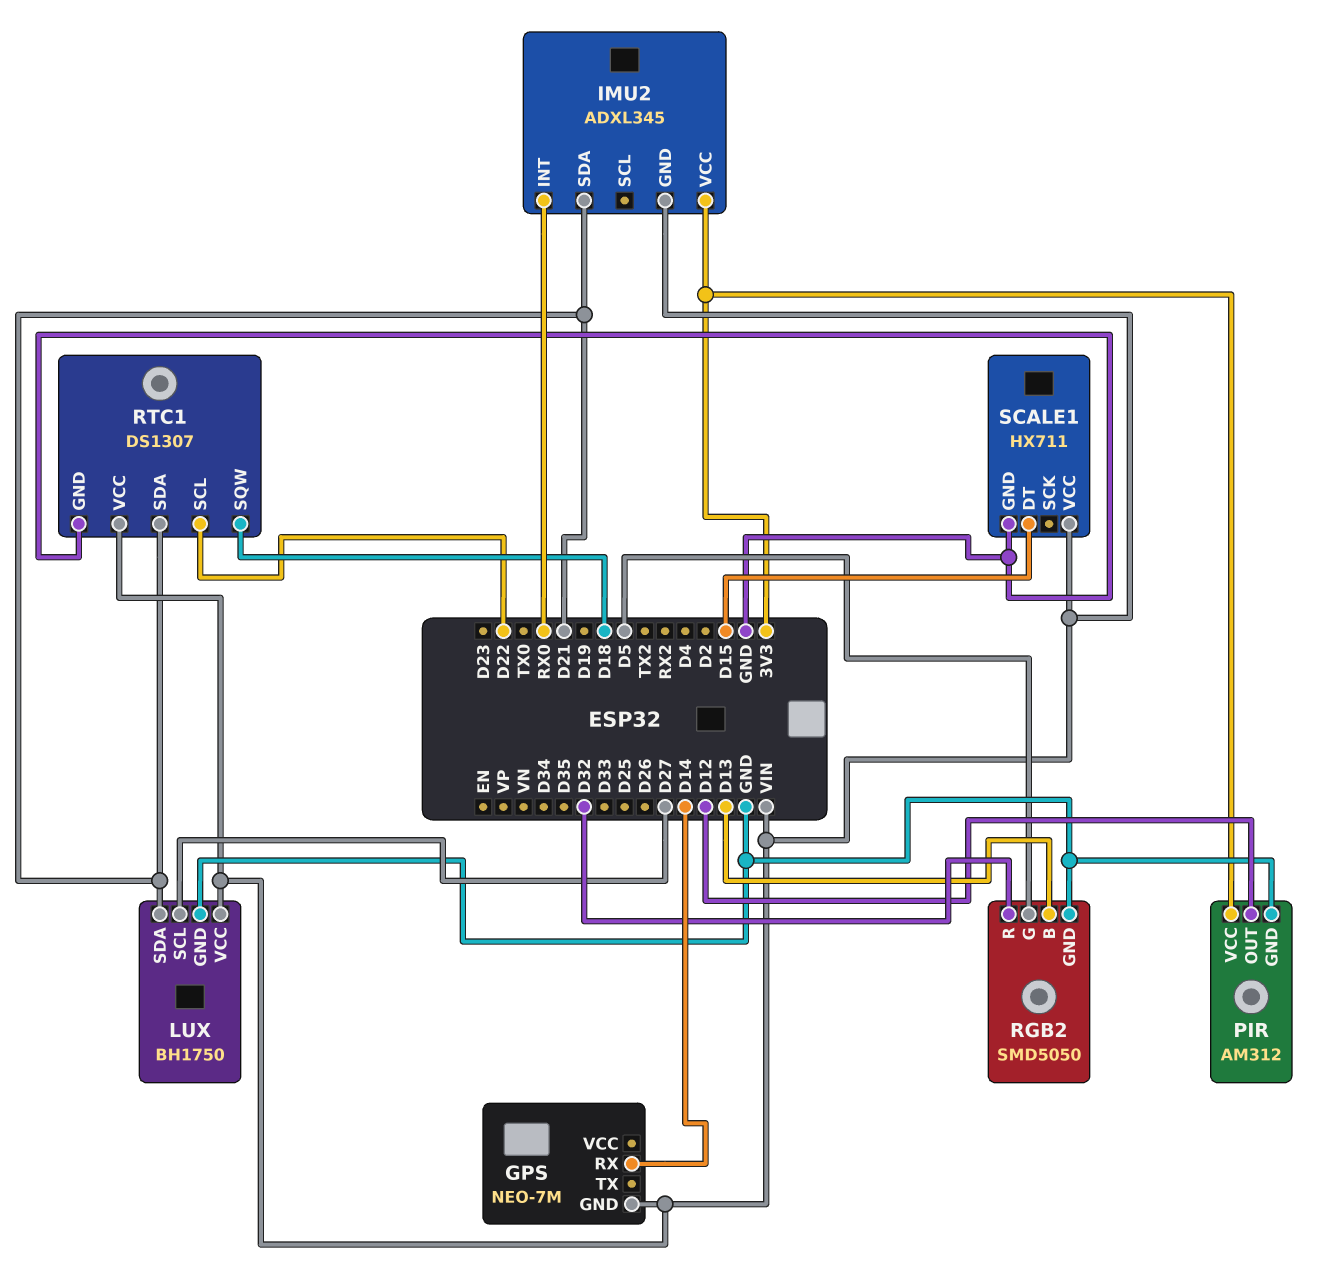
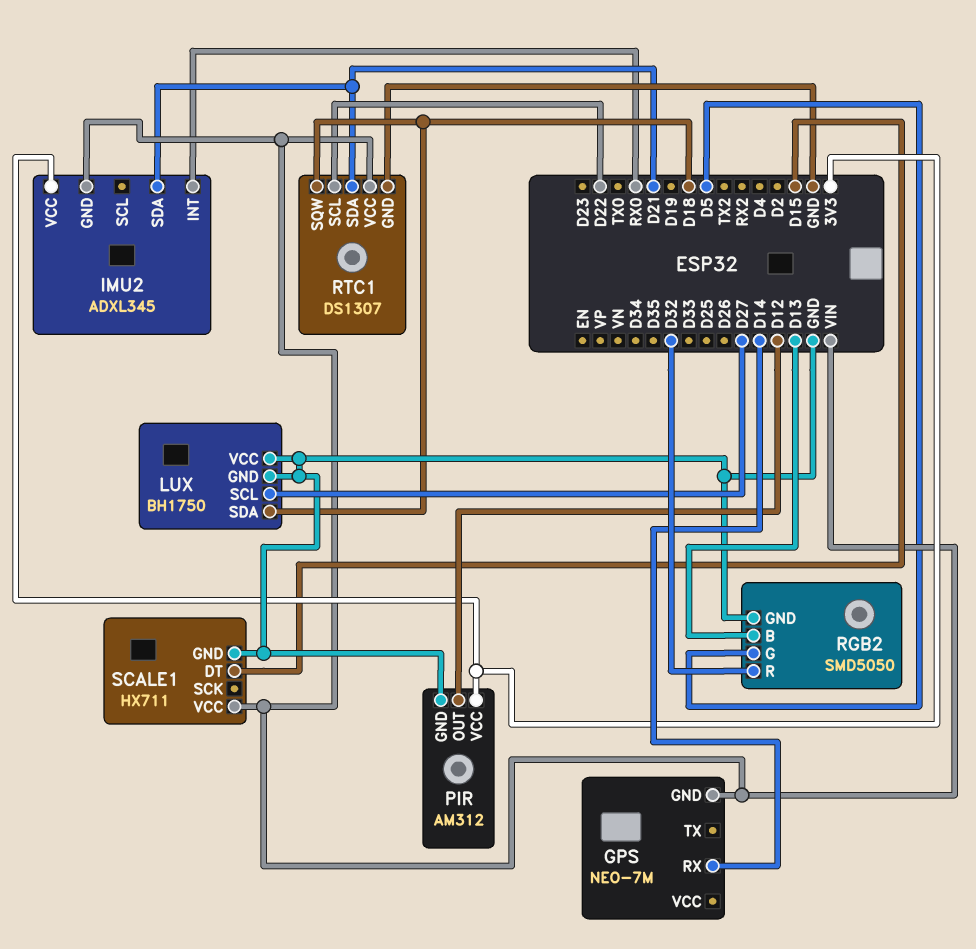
LUX pin SDA: D21 -> D18
LUX pin VCC: VIN -> GND

